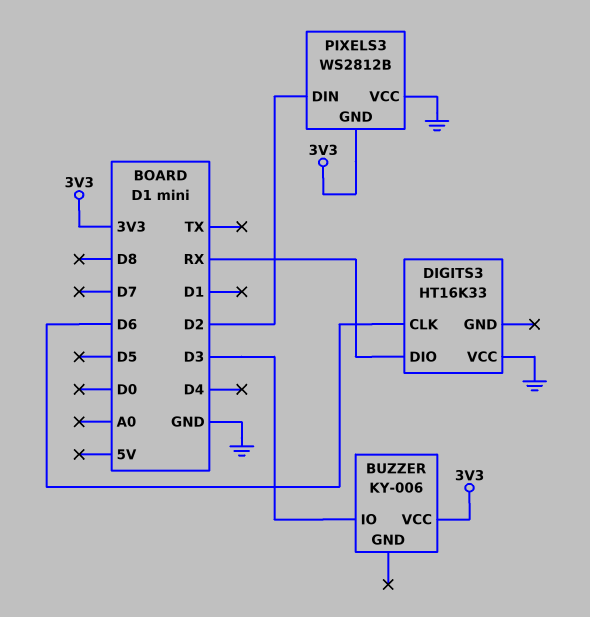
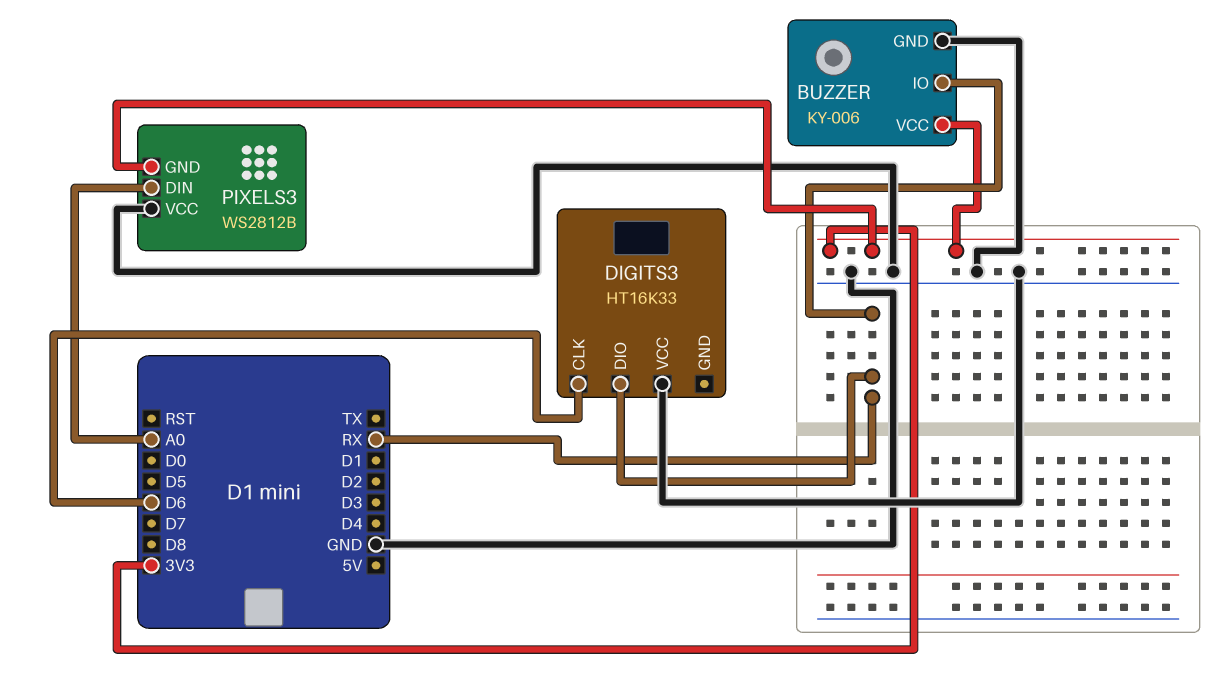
BUZZER pin GND: none -> GND
BUZZER pin IO: D3 -> RX
PIXELS3 pin DIN: D2 -> A0

